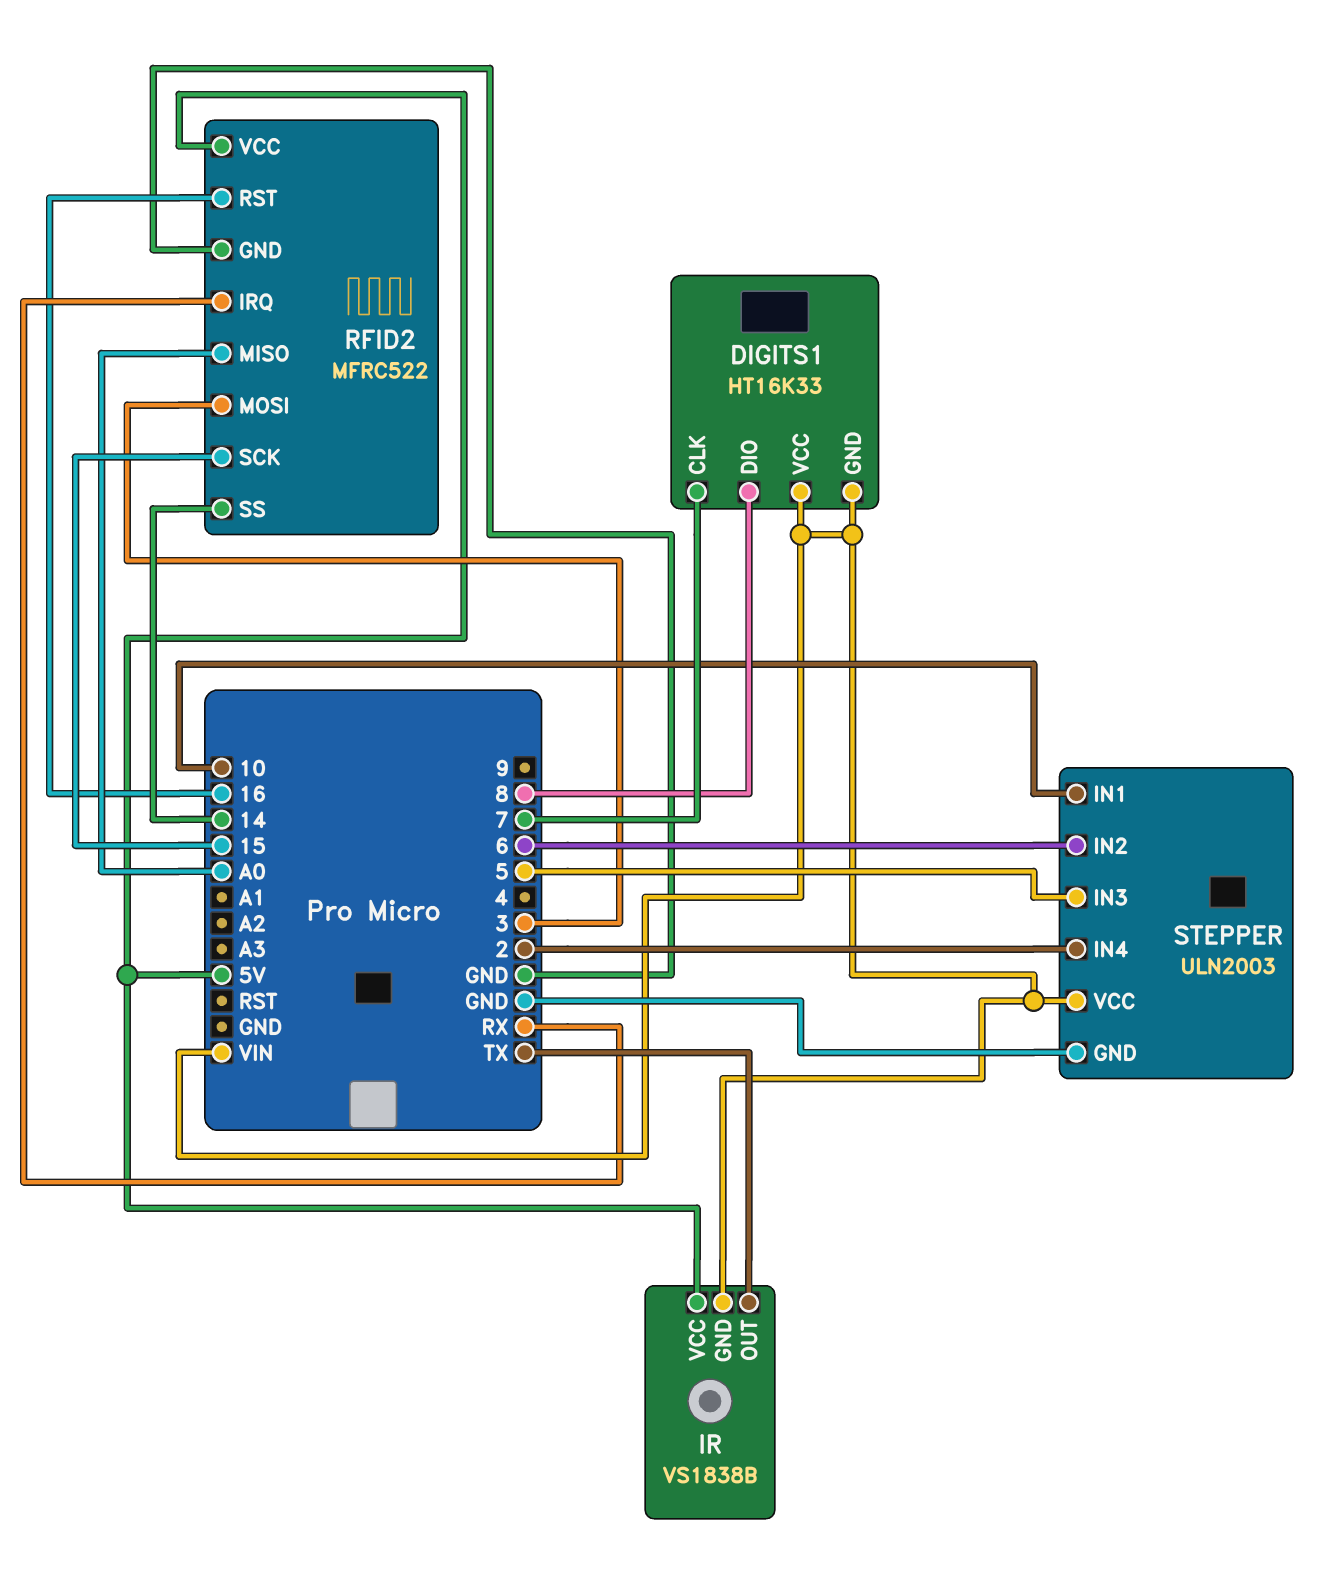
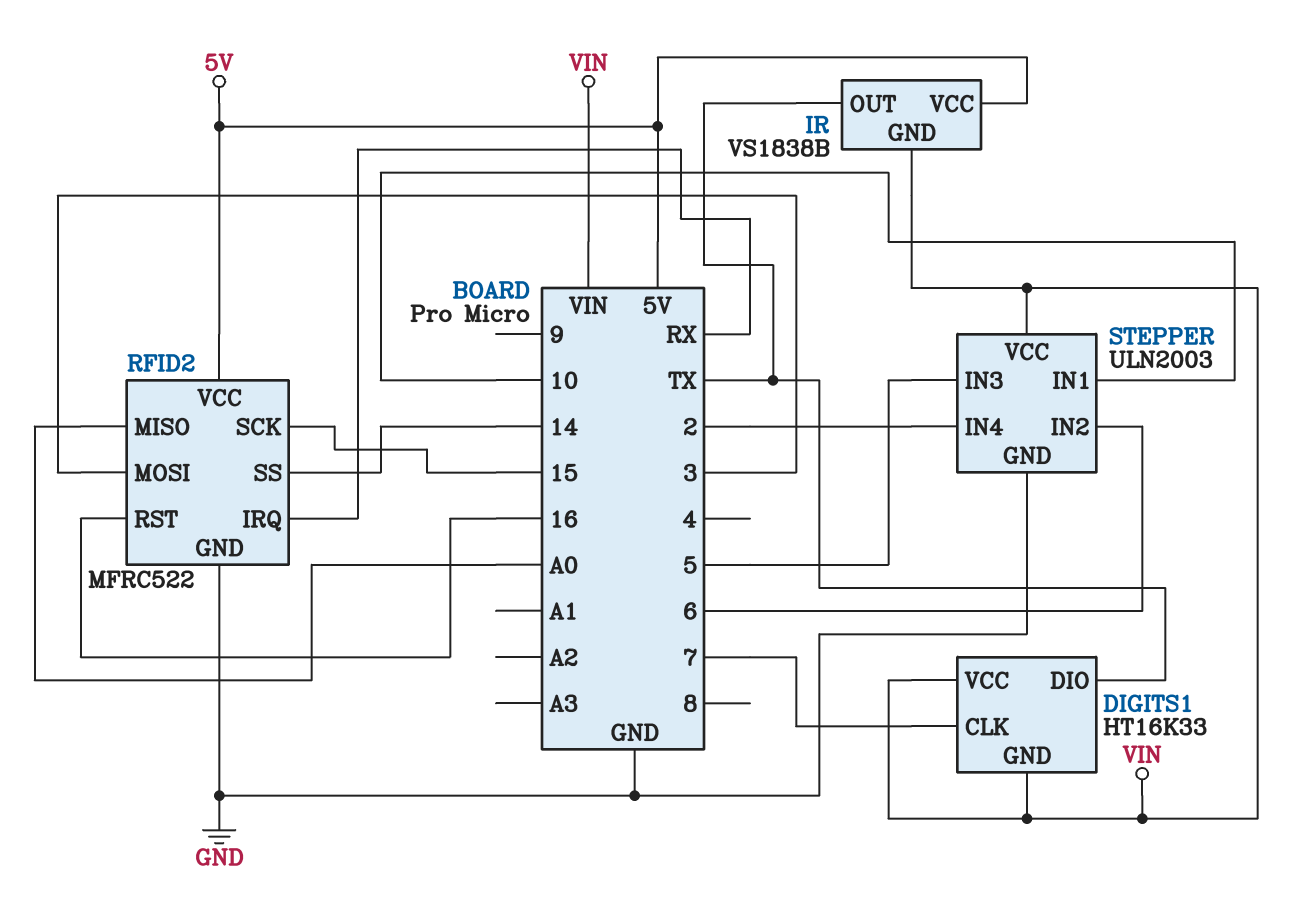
DIGITS1 pin DIO: 8 -> TX

